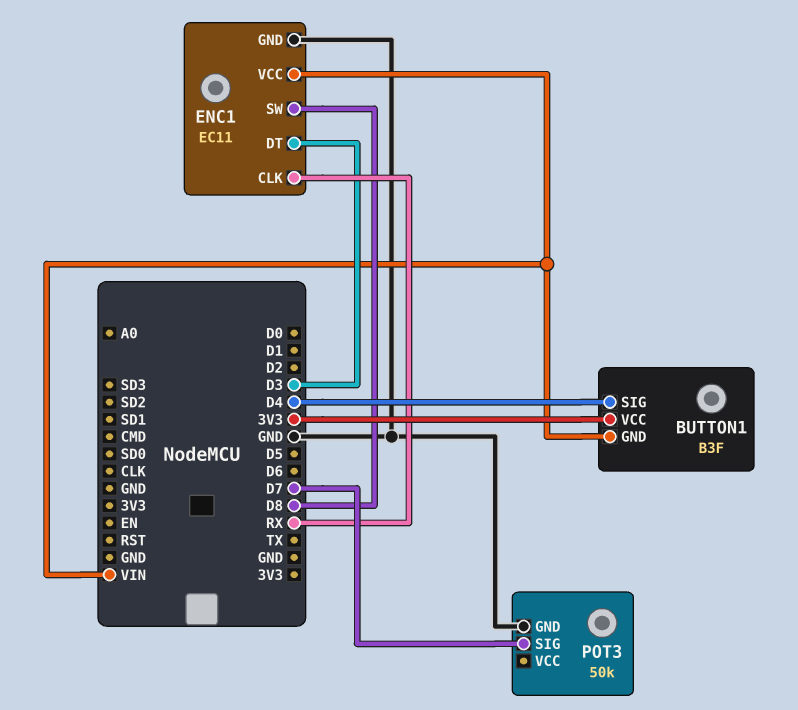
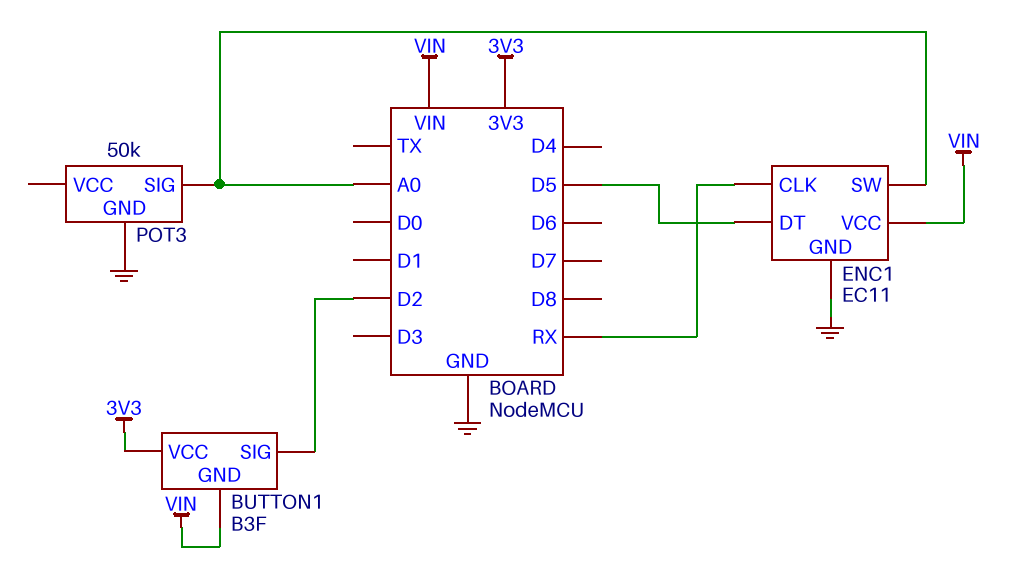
BUTTON1 pin SIG: D4 -> D2
ENC1 pin DT: D3 -> D5
ENC1 pin SW: D8 -> A0
POT3 pin SIG: D7 -> A0

